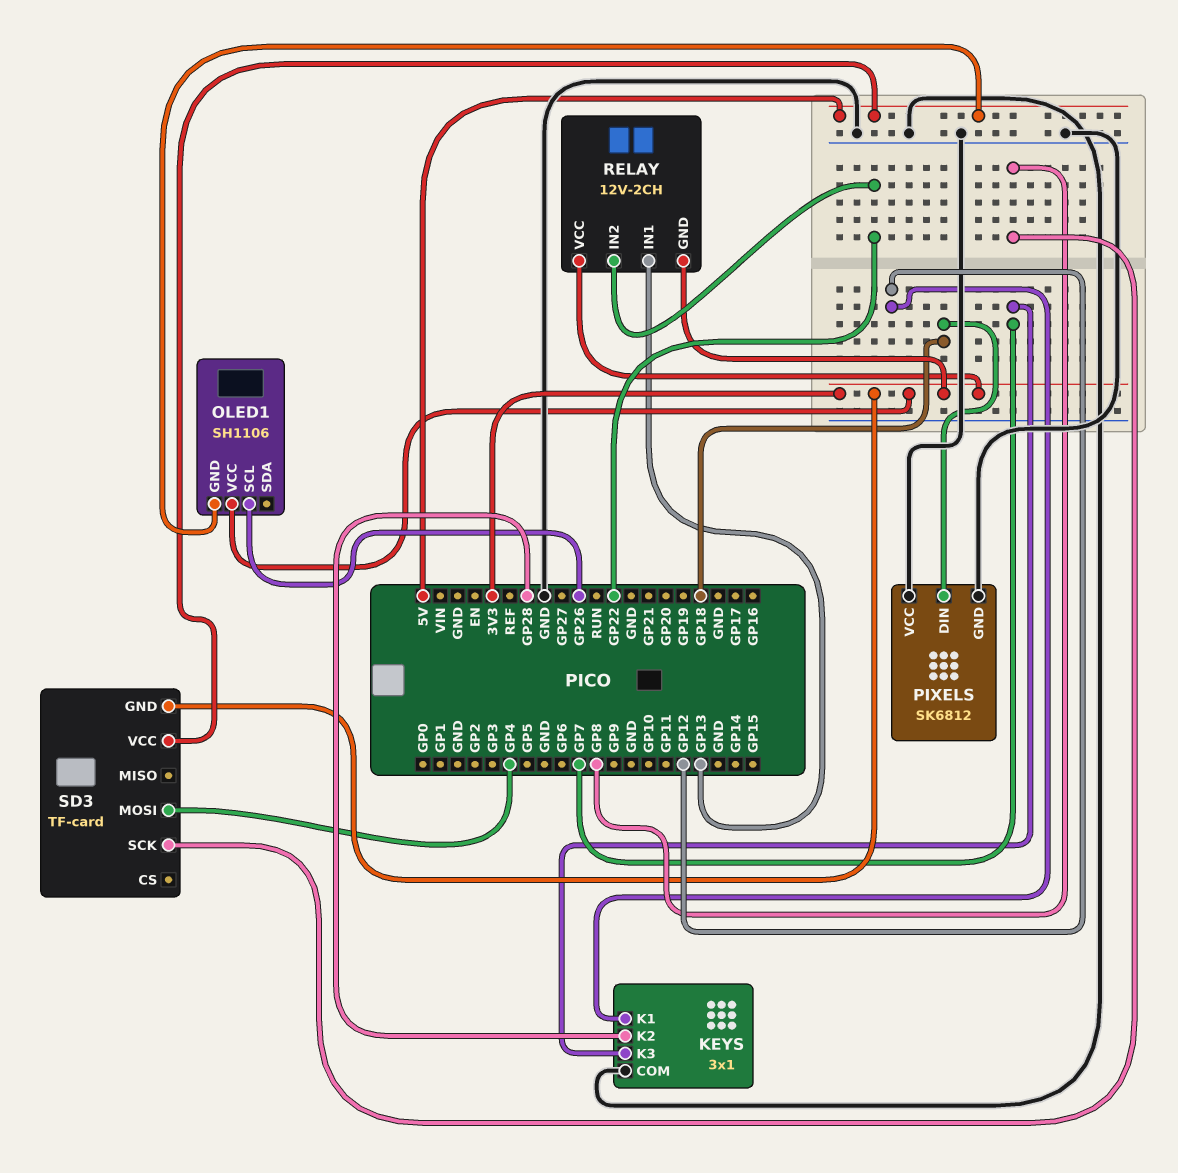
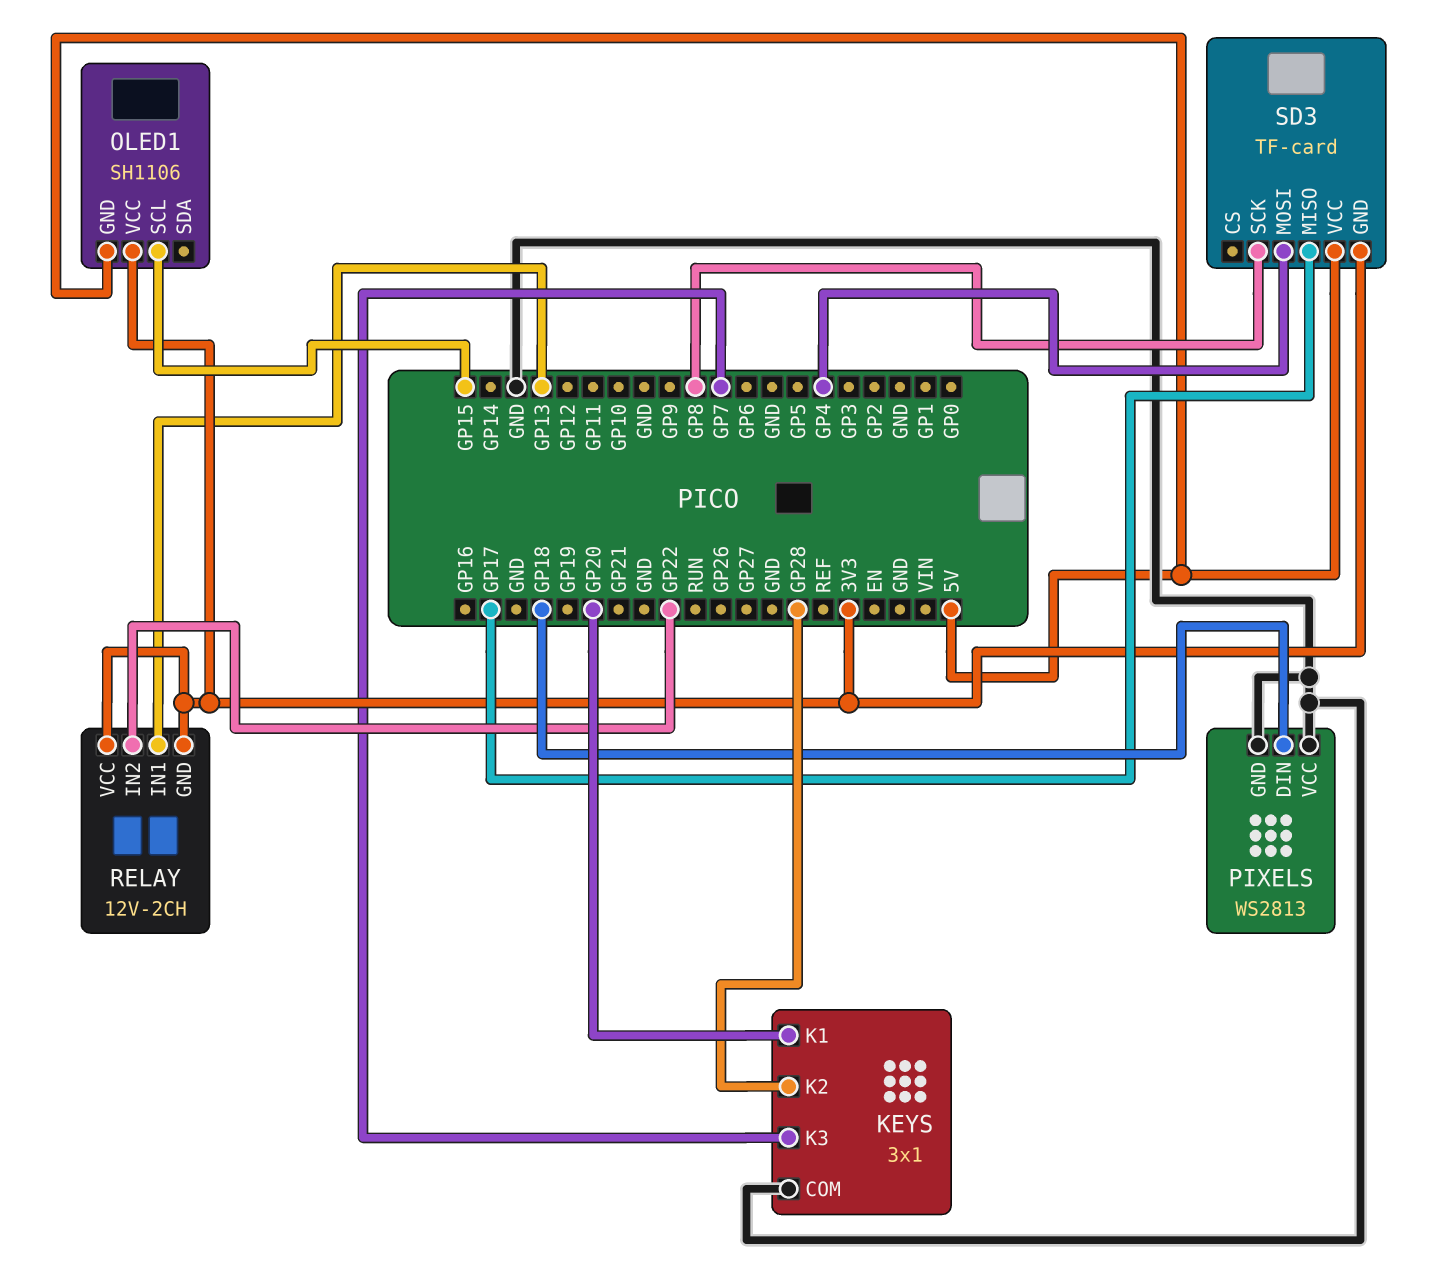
KEYS pin K1: GP12 -> GP20
OLED1 pin SCL: GP26 -> GP15
PIXELS: SK6812 -> WS2813
SD3 pin MISO: none -> GP17

